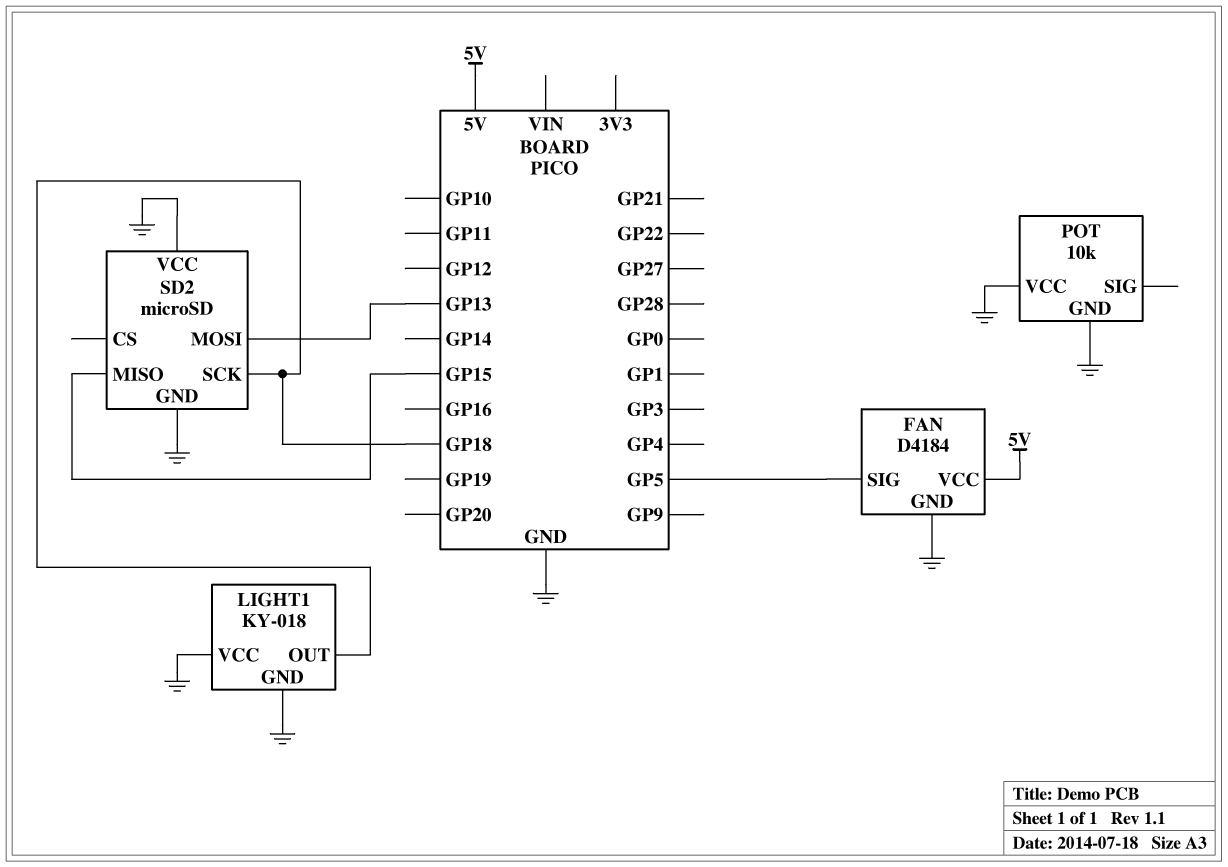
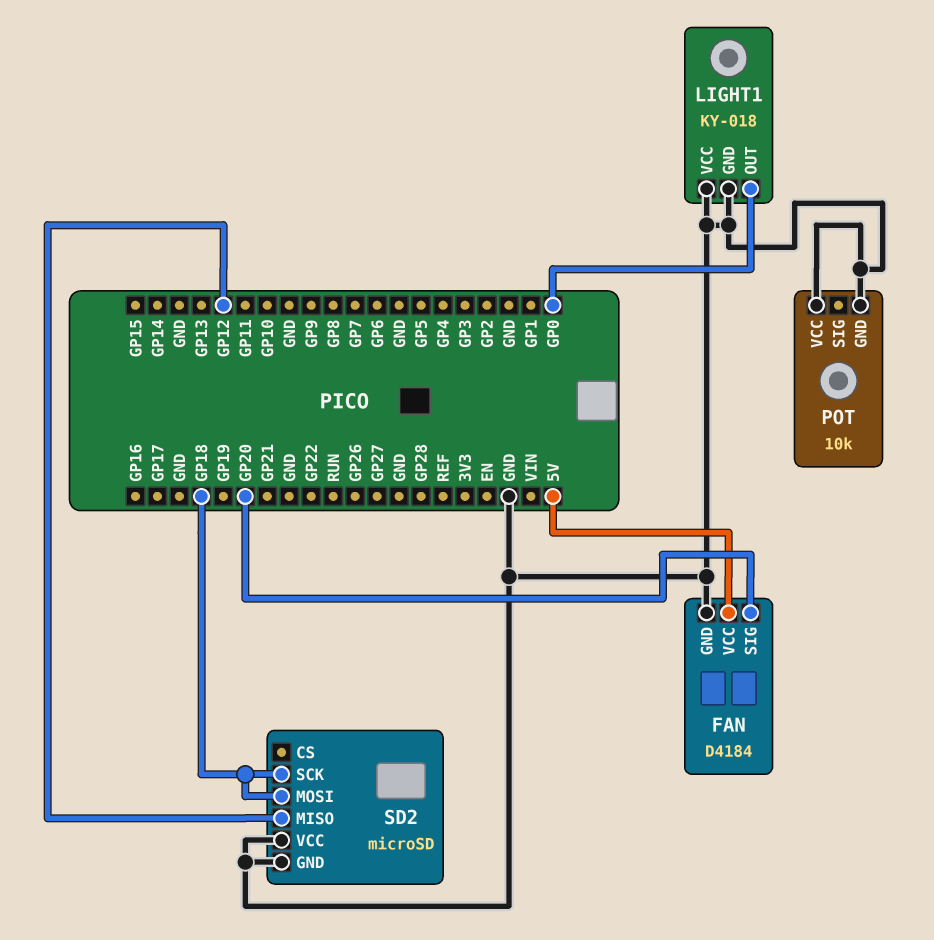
FAN pin SIG: GP5 -> GP20
LIGHT1 pin OUT: GP18 -> GP0
SD2 pin MISO: GP15 -> GP12
SD2 pin MOSI: GP13 -> GP18

